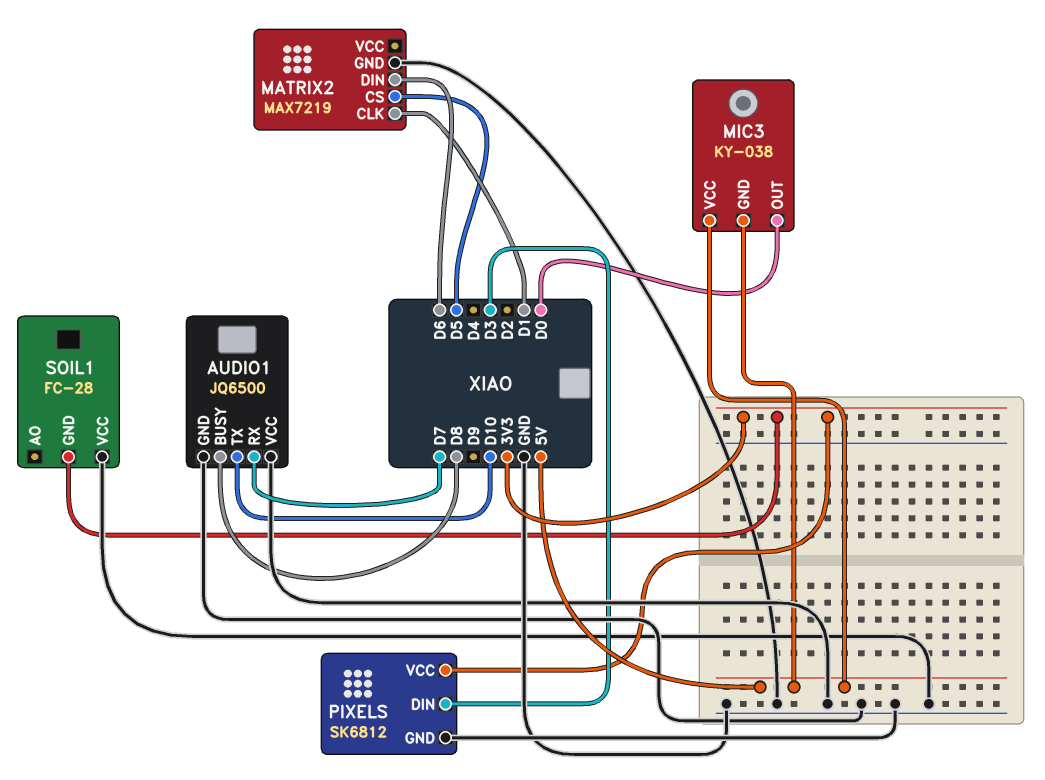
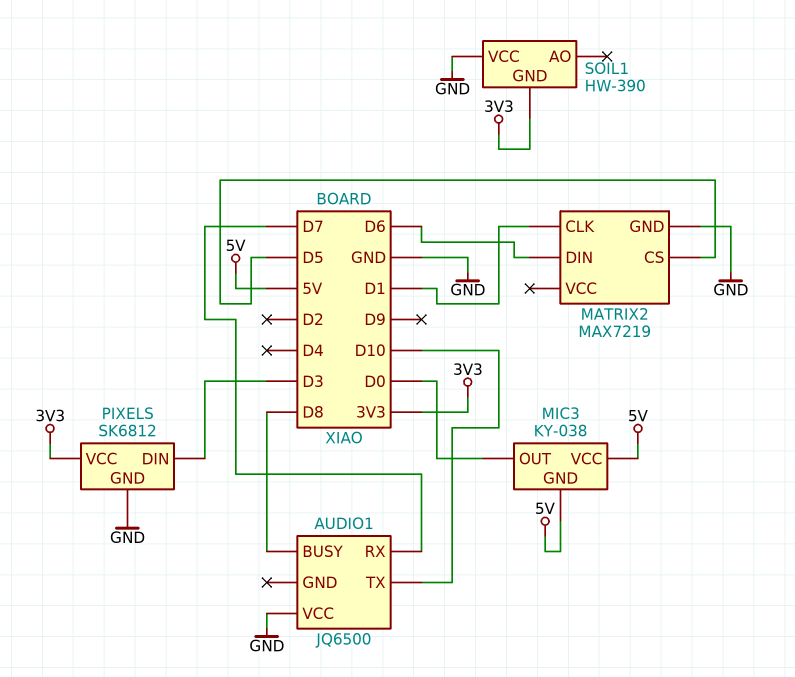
AUDIO1 pin GND: GND -> none
SOIL1: FC-28 -> HW-390

